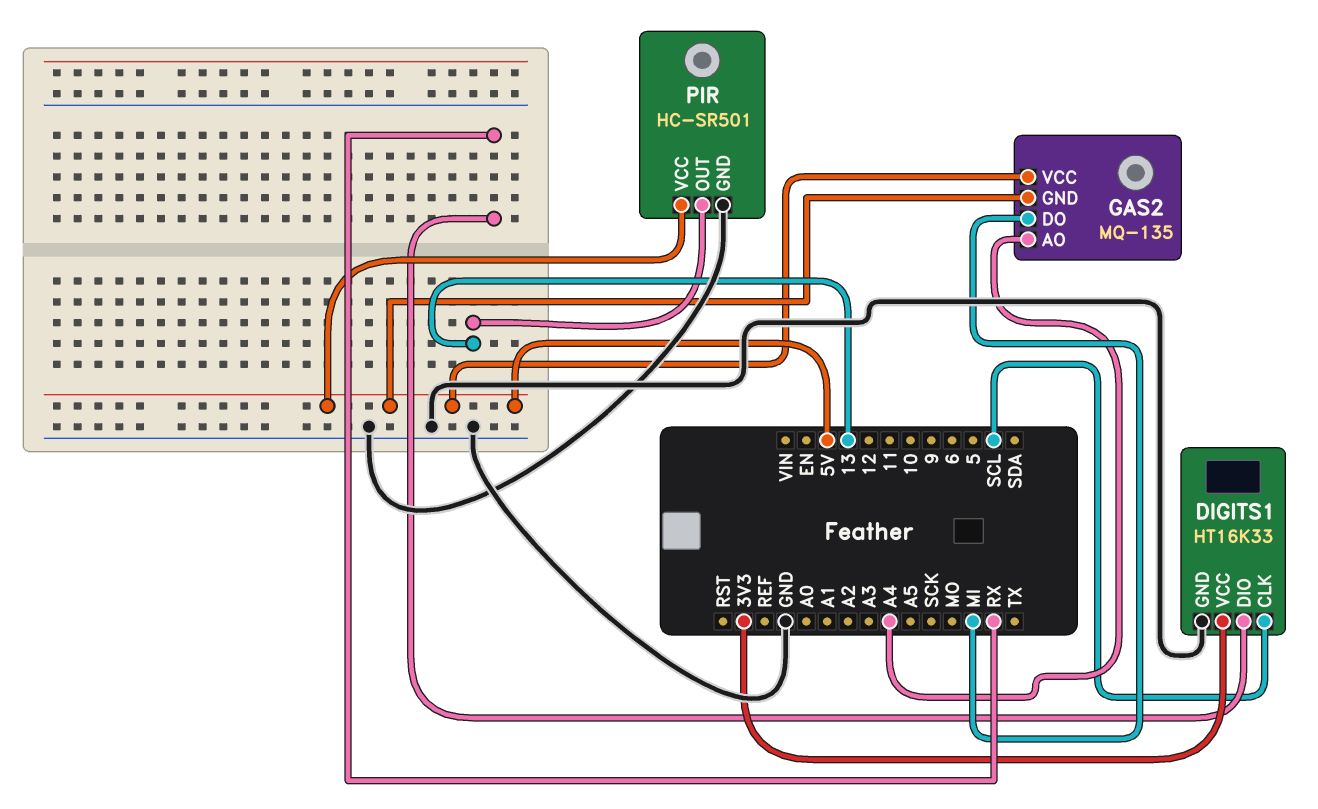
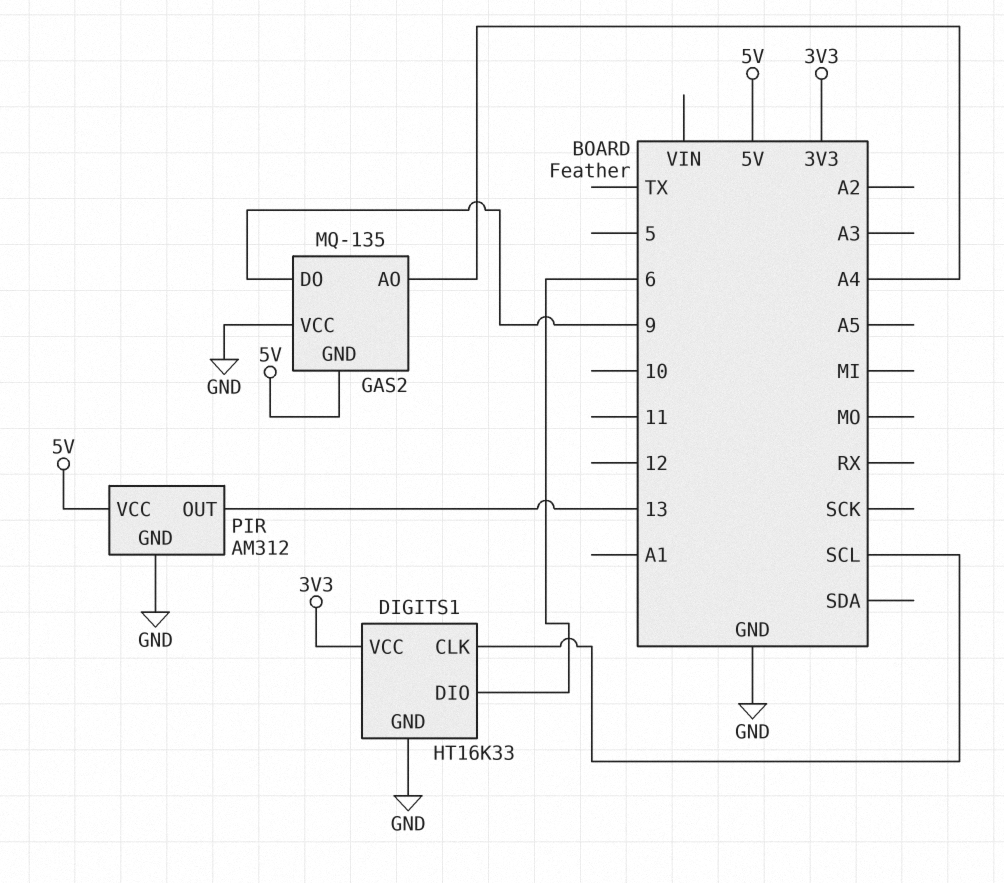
DIGITS1 pin DIO: RX -> 6
GAS2 pin DO: MI -> 9
GAS2 pin VCC: 5V -> GND
PIR: HC-SR501 -> AM312

